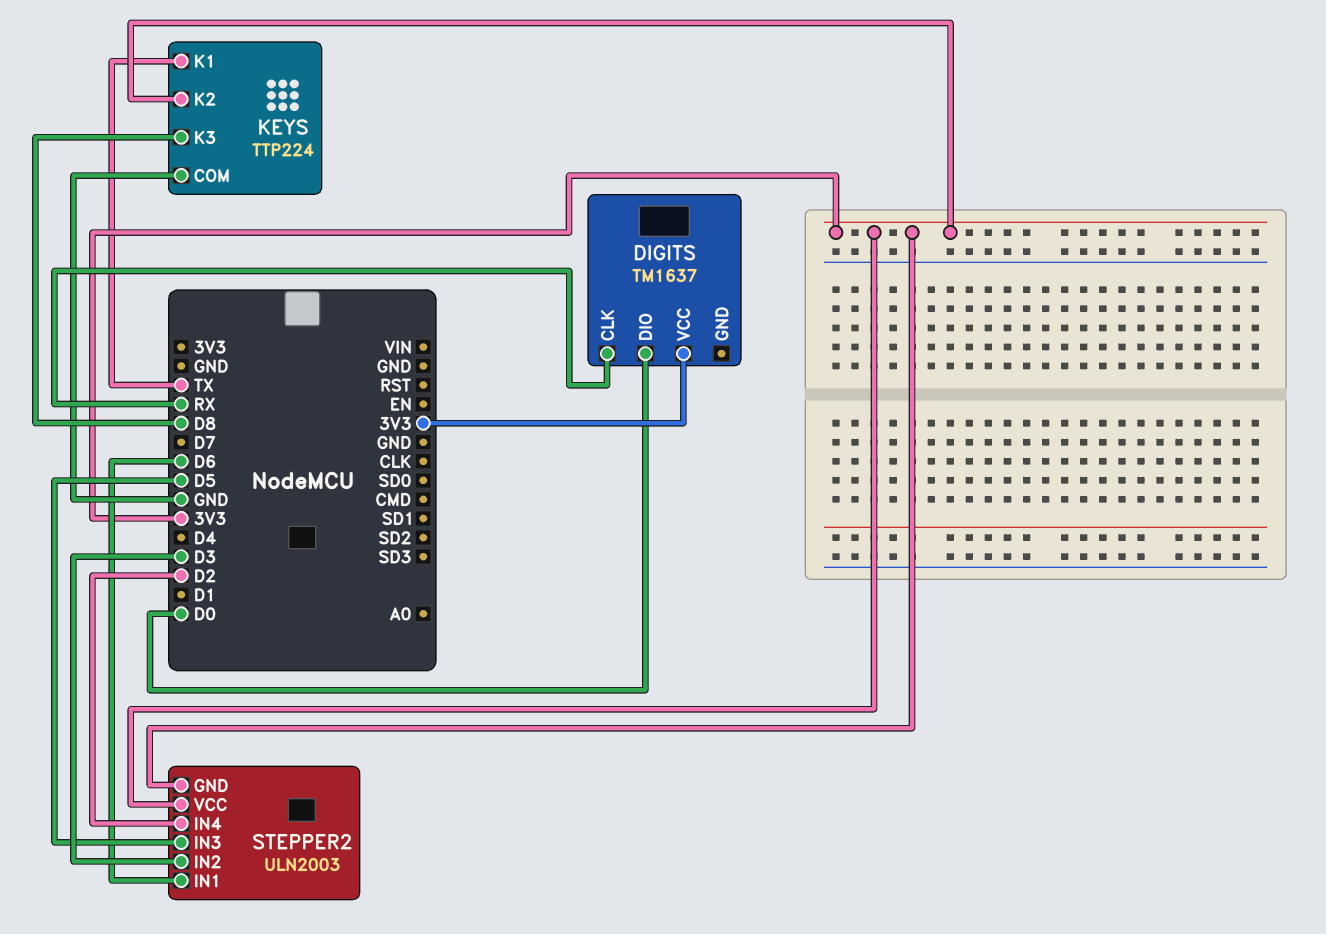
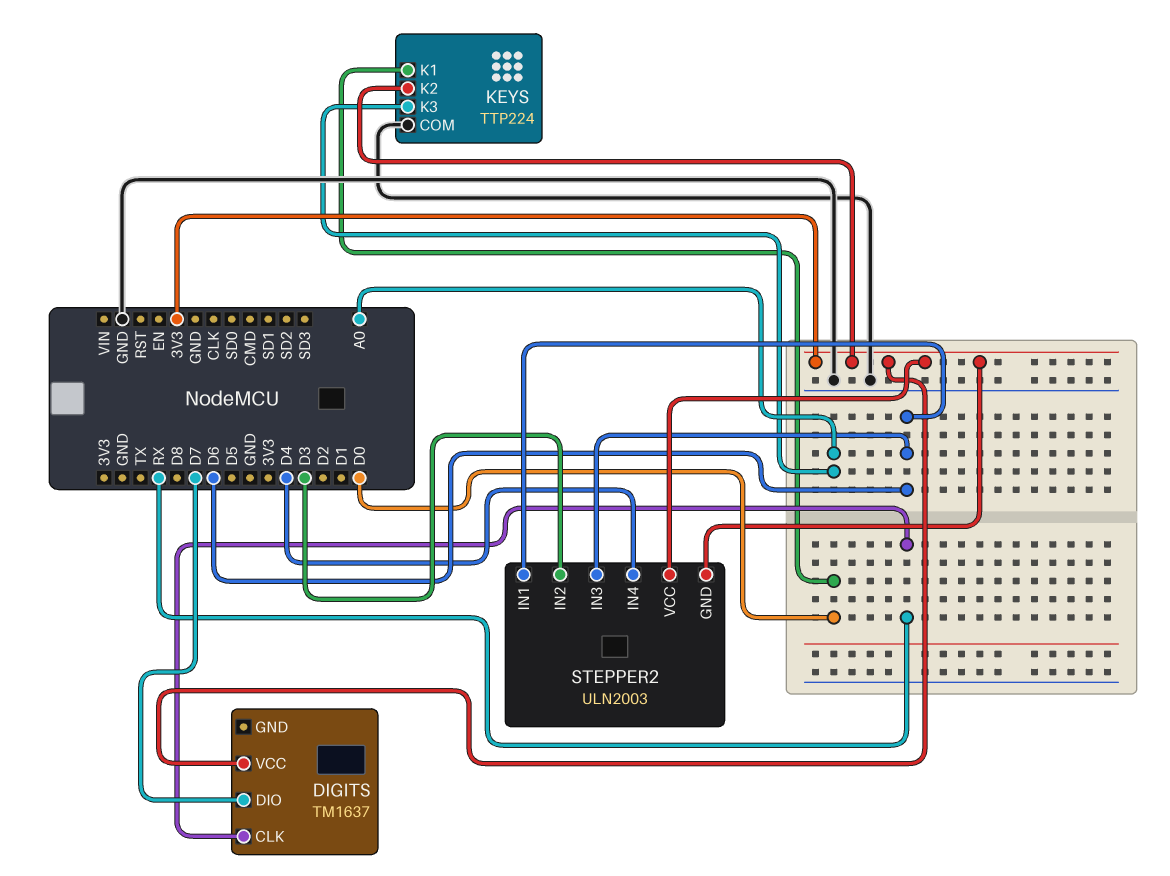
DIGITS pin DIO: D0 -> D7
KEYS pin K1: TX -> D0
KEYS pin K3: D8 -> A0
STEPPER2 pin IN3: D5 -> D6
STEPPER2 pin IN4: D2 -> D4

